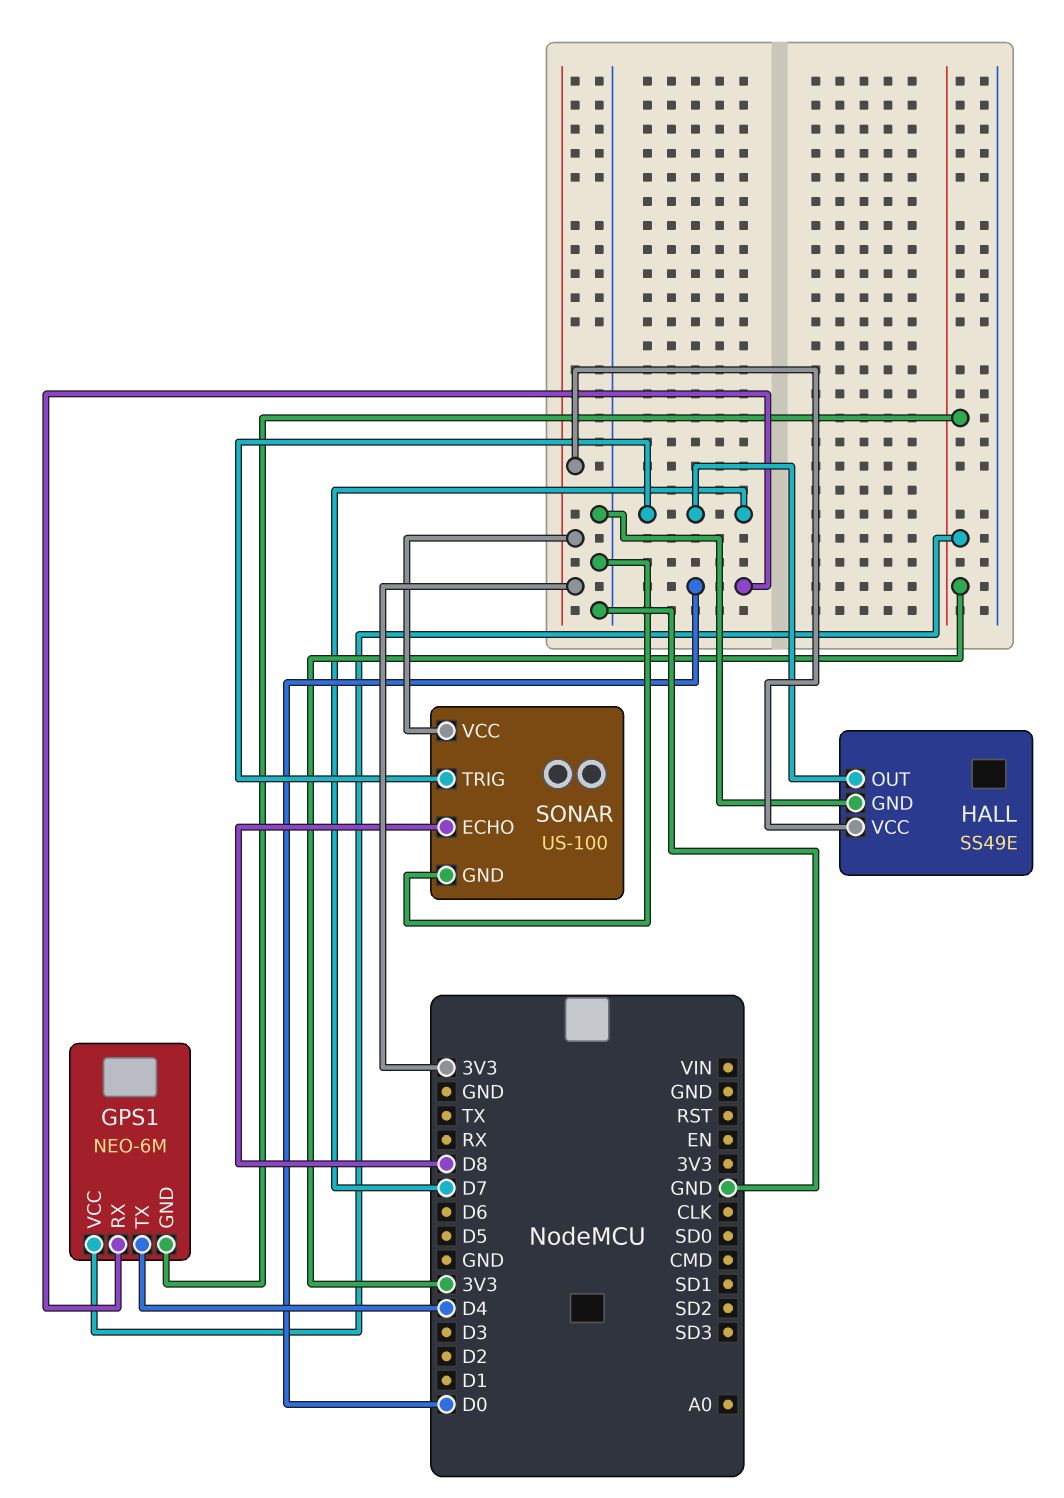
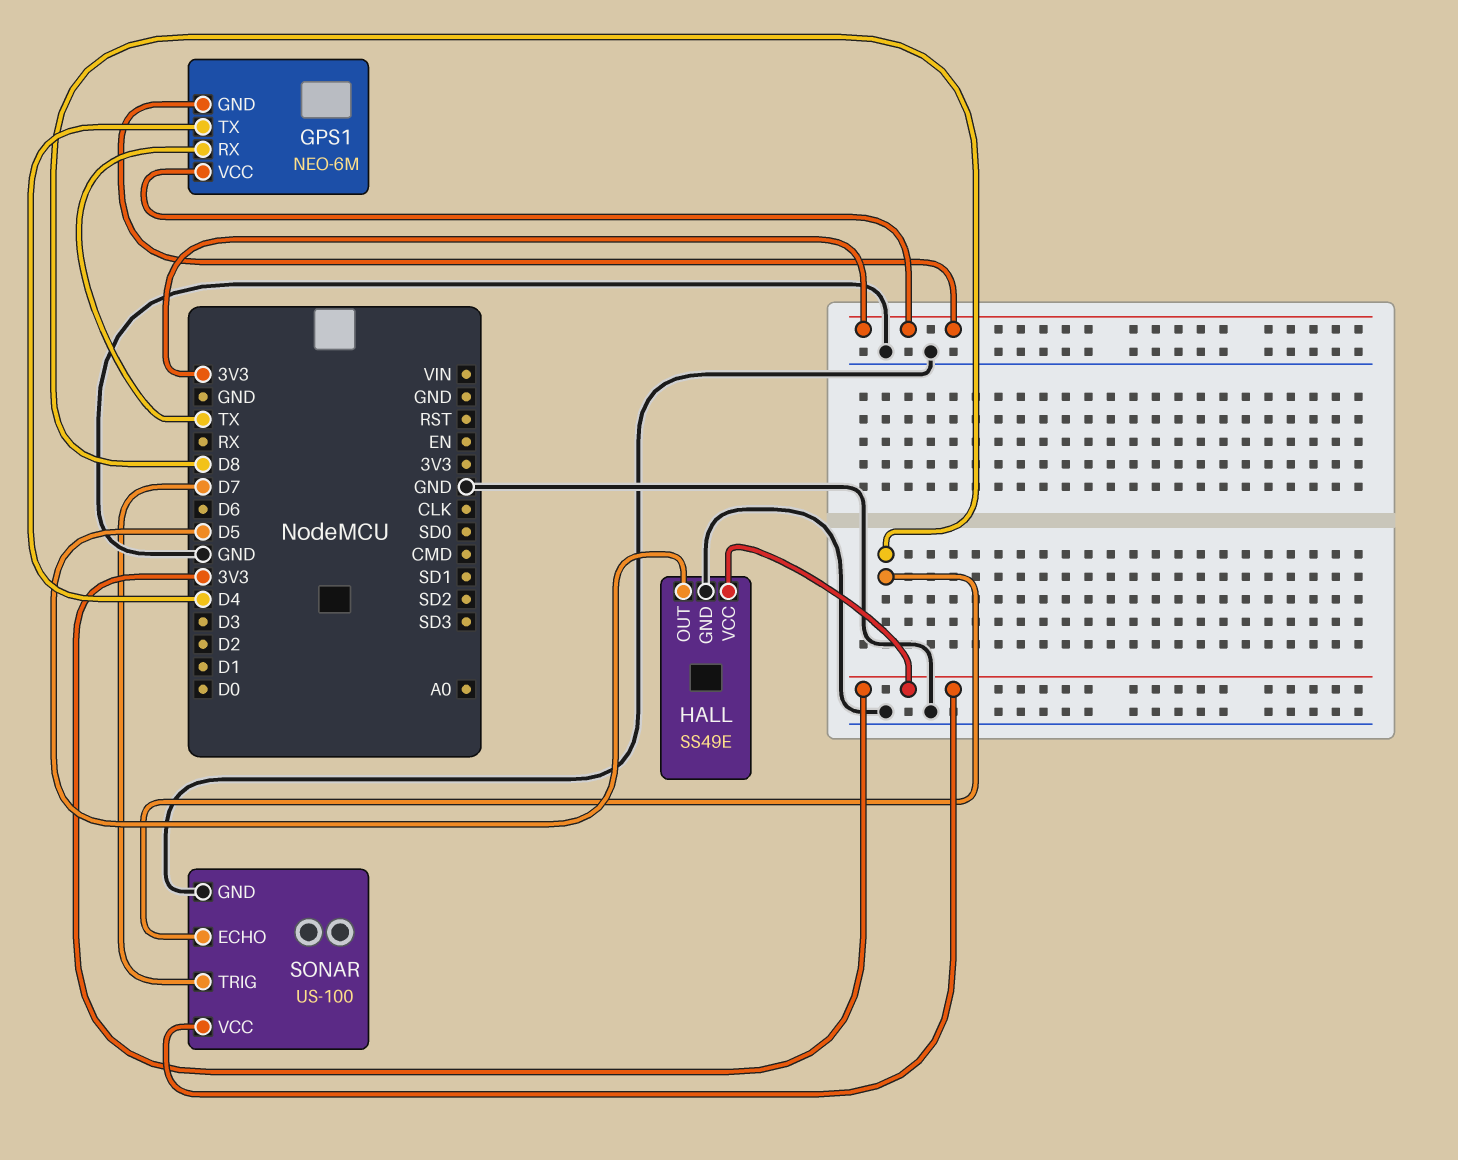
GPS1 pin RX: D0 -> TX
HALL pin OUT: D7 -> D5

